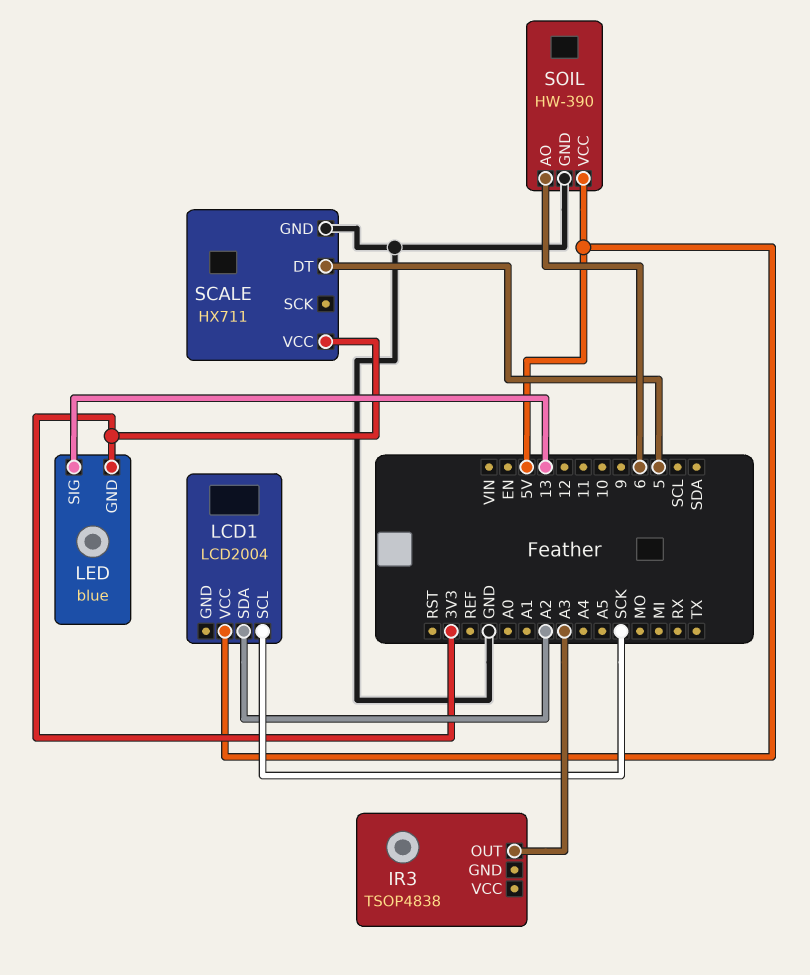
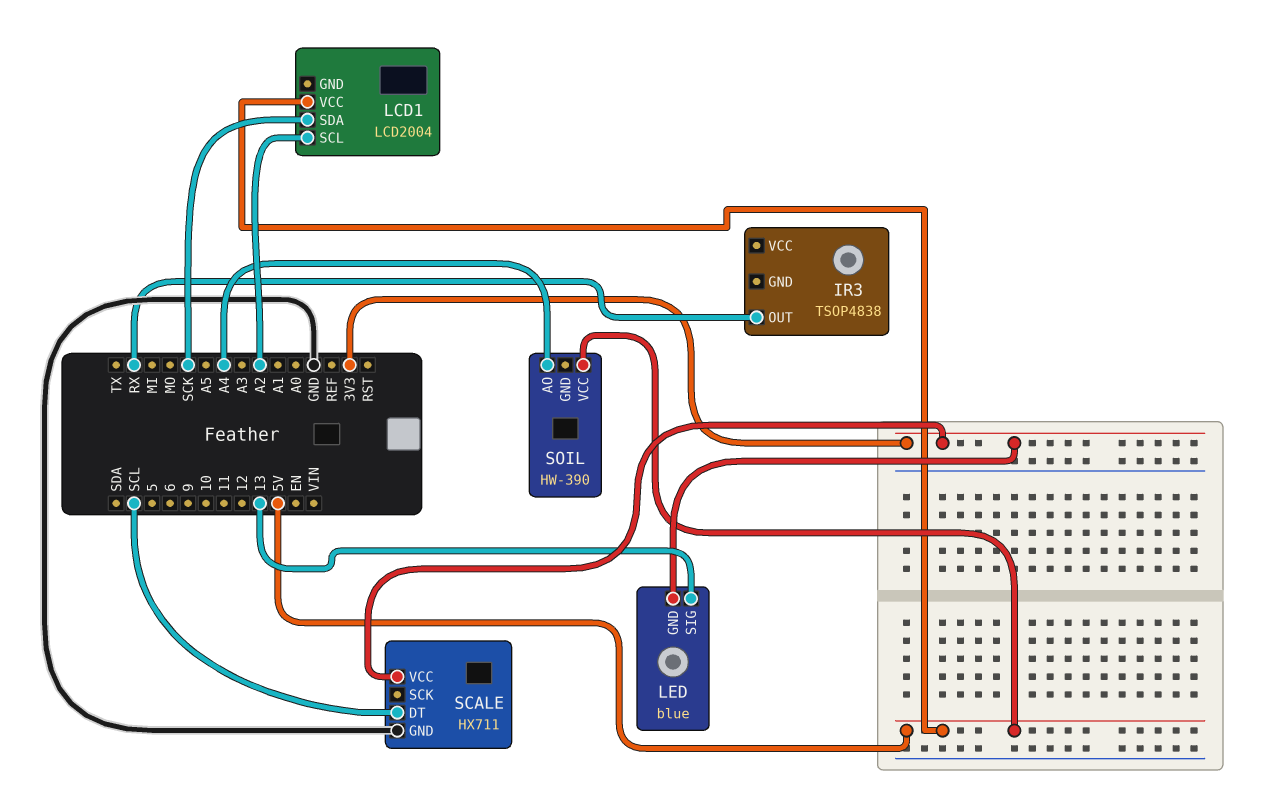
IR3 pin OUT: A3 -> RX
LCD1 pin SCL: SCK -> A2
LCD1 pin SDA: A2 -> SCK
SCALE pin DT: 5 -> SCL
SOIL pin AO: 6 -> A4
SOIL pin GND: GND -> none

